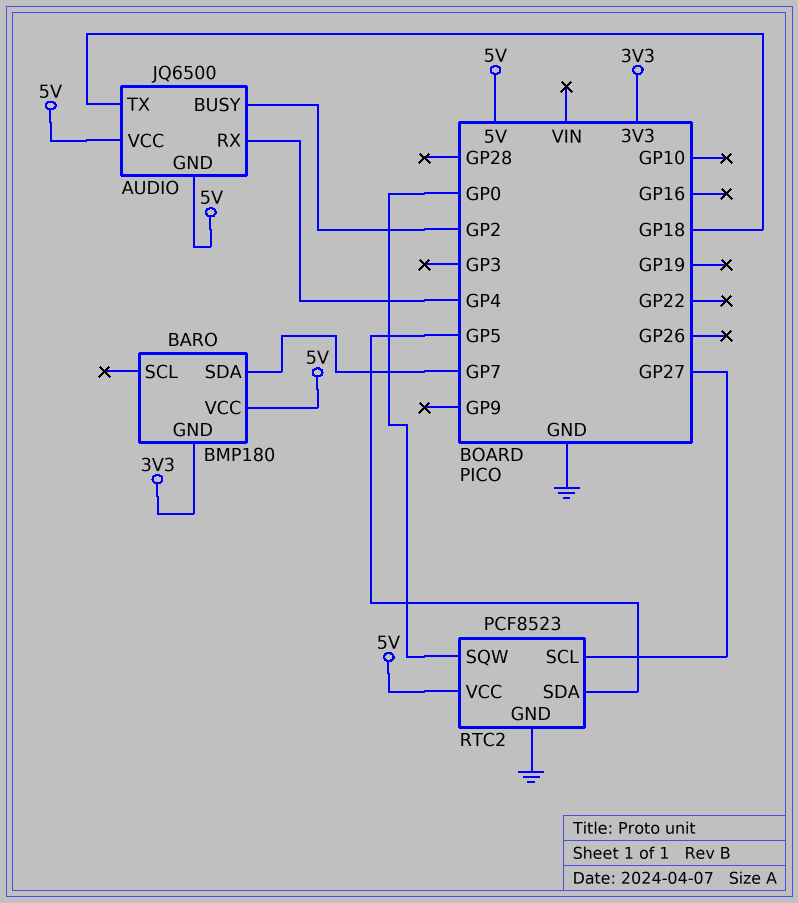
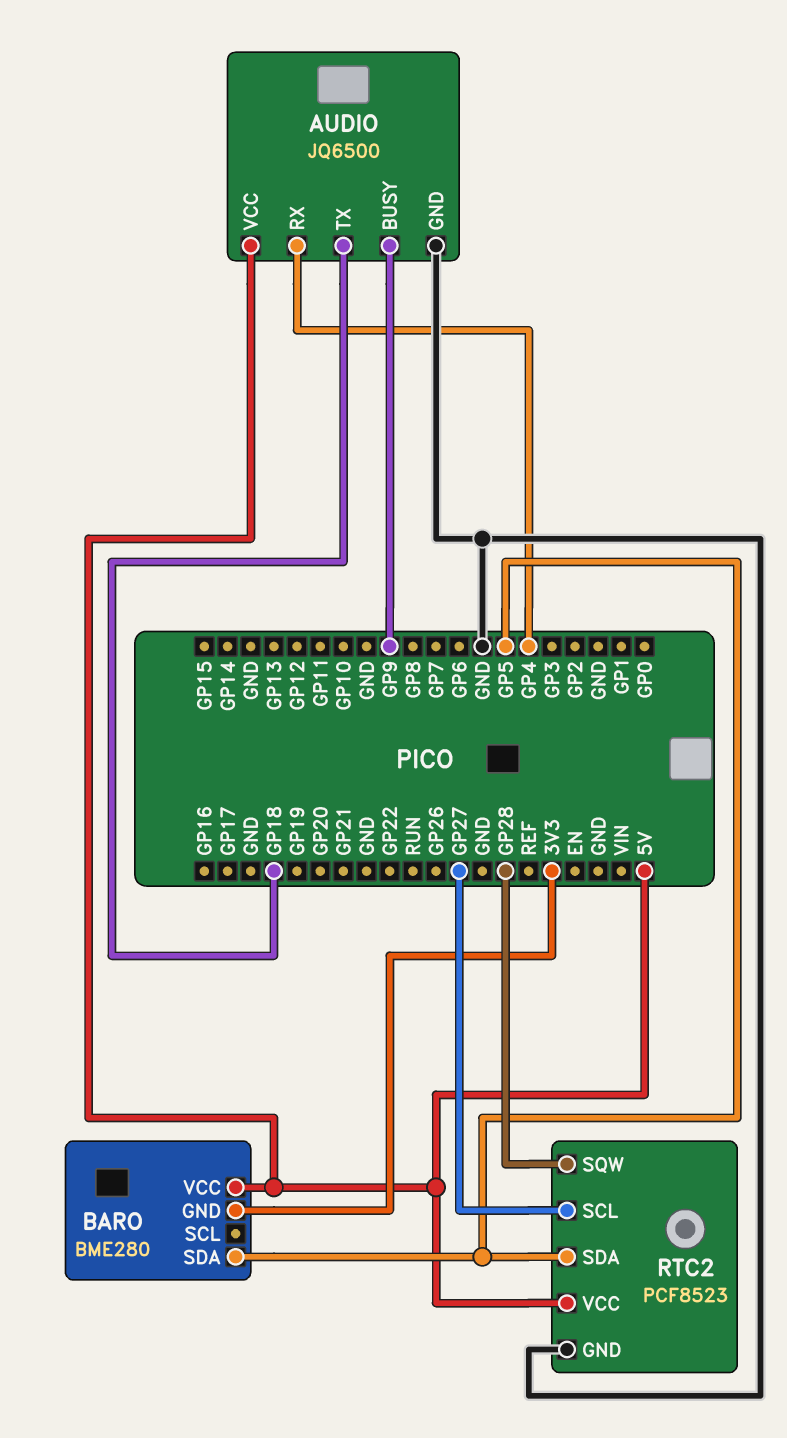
AUDIO pin BUSY: GP2 -> GP9
AUDIO pin GND: 5V -> GND
BARO: BMP180 -> BME280
BARO pin SDA: GP7 -> GP5
RTC2 pin SQW: GP0 -> GP28

